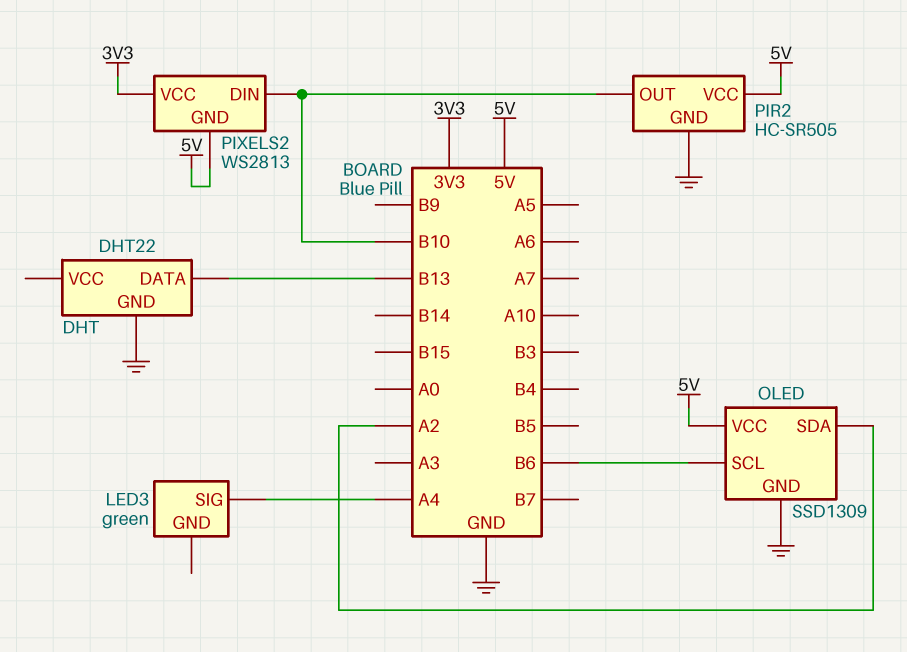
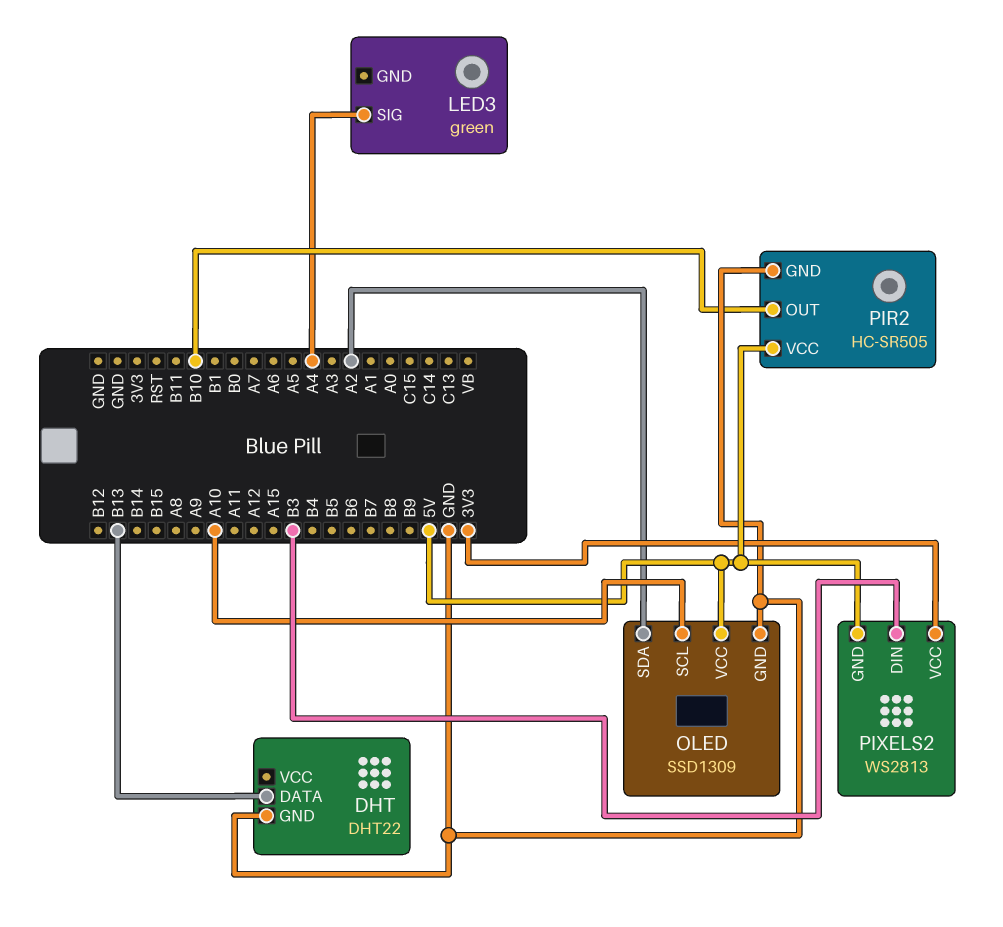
OLED pin SCL: B6 -> A10
PIXELS2 pin DIN: B10 -> B3

